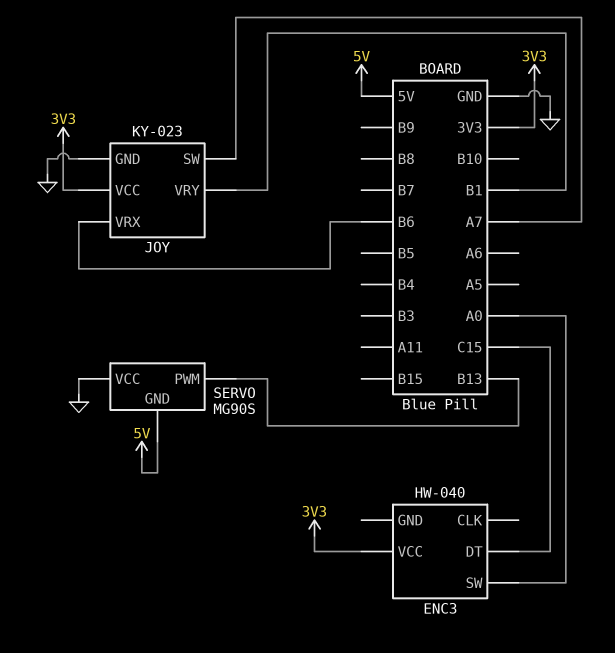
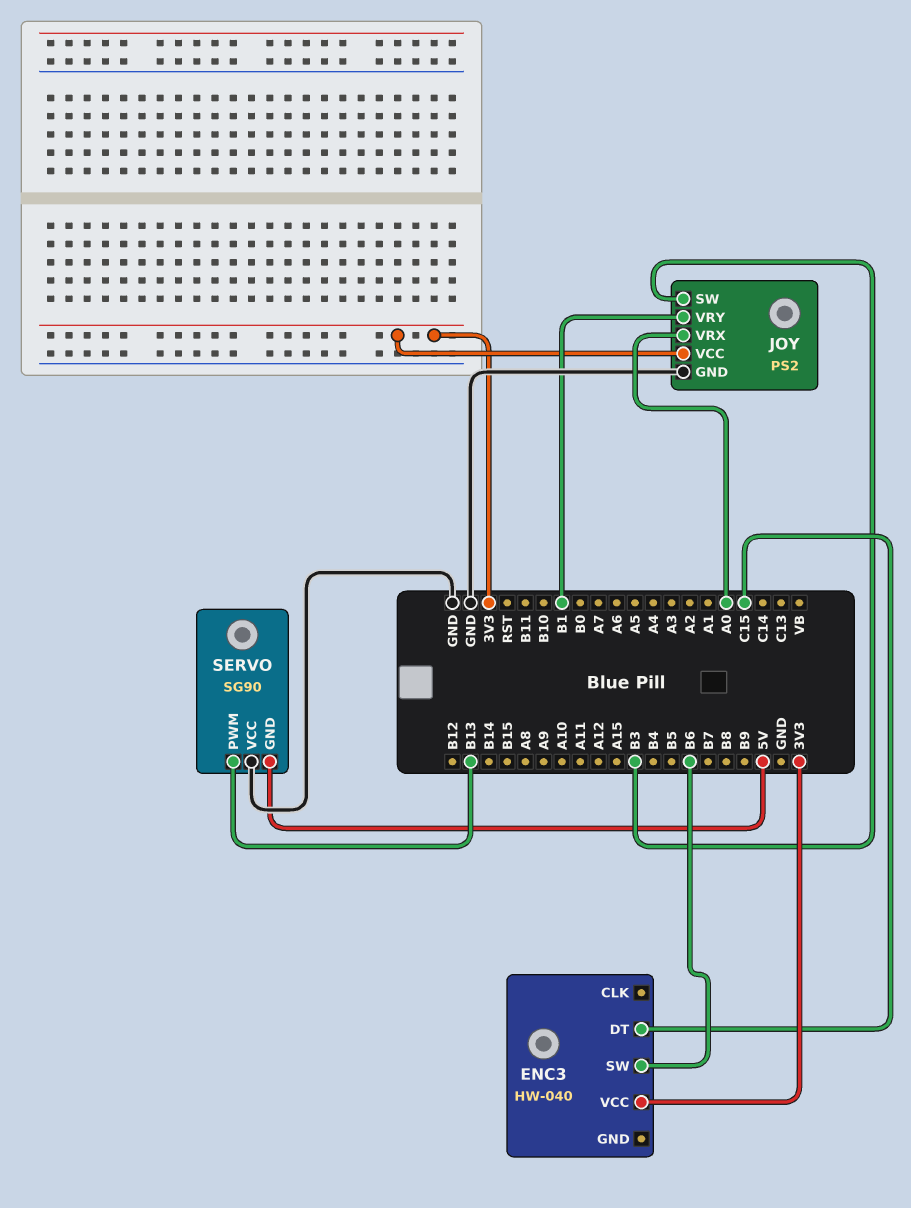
ENC3 pin SW: A0 -> B6
JOY: KY-023 -> PS2
JOY pin SW: A7 -> B3
JOY pin VRX: B6 -> A0
SERVO: MG90S -> SG90

